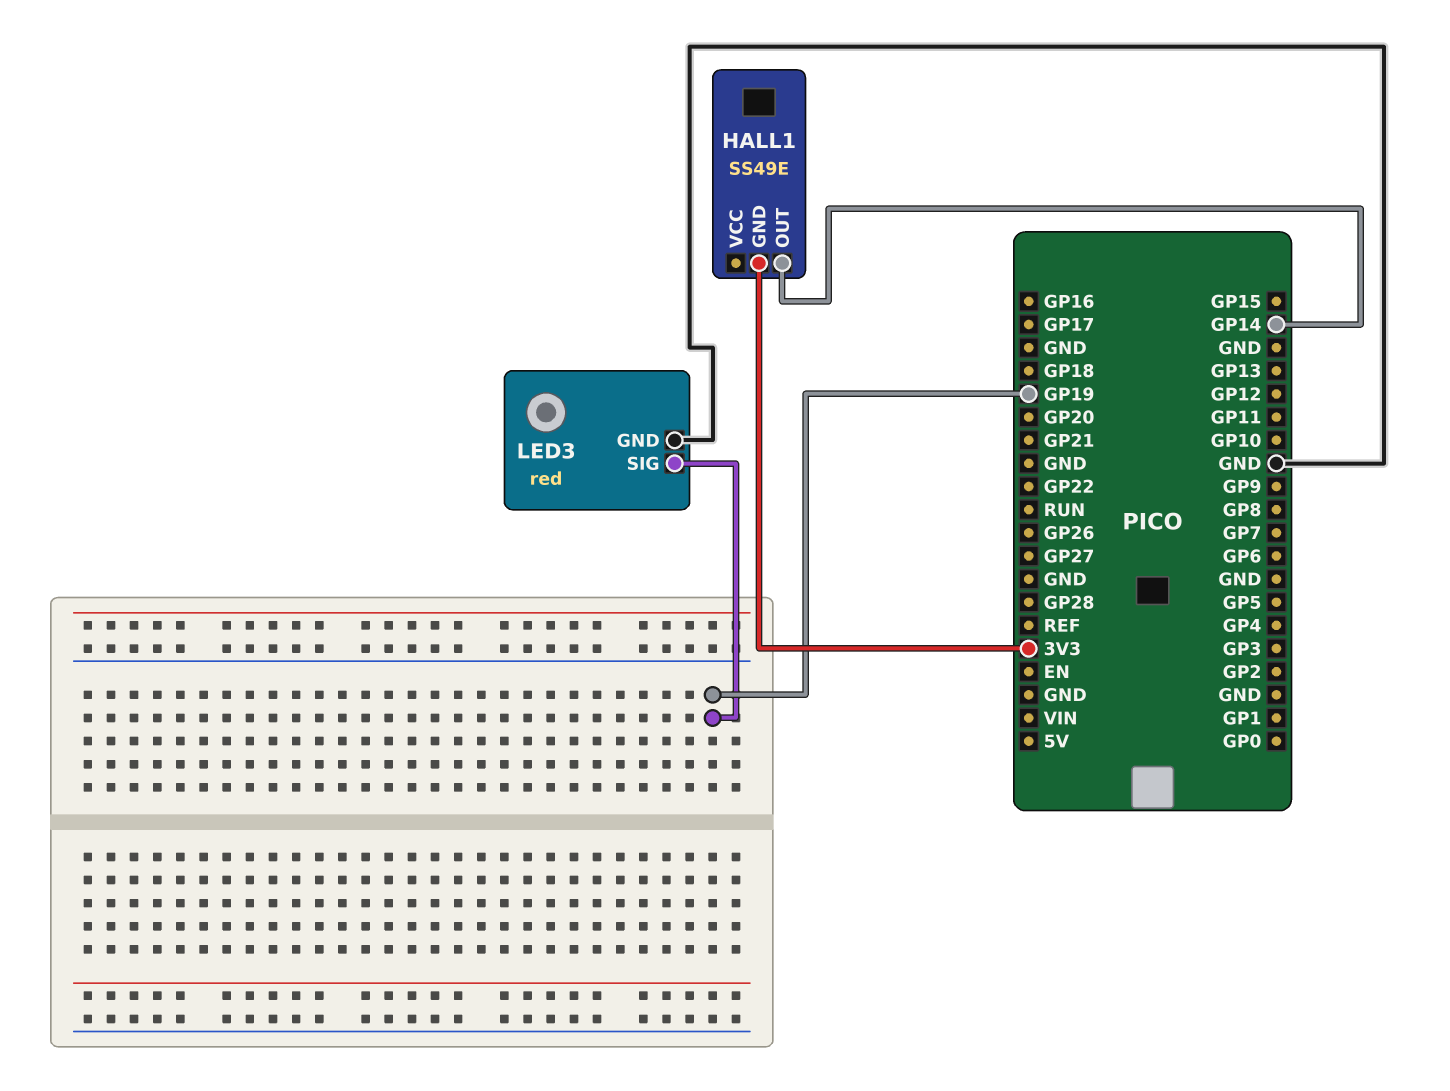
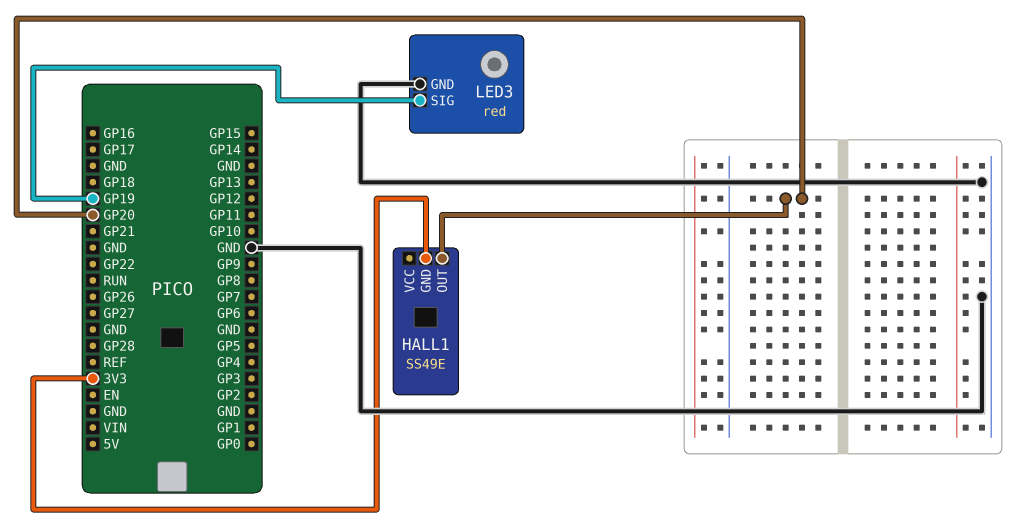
HALL1 pin OUT: GP14 -> GP20

